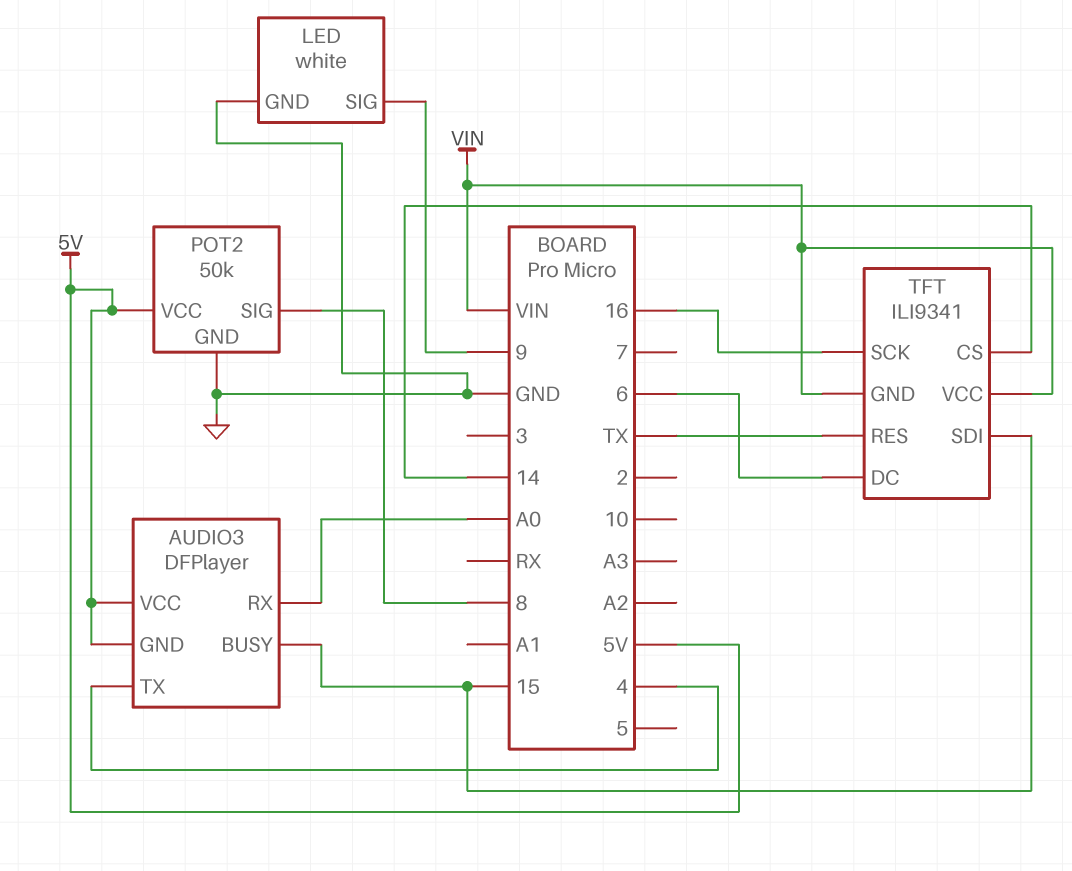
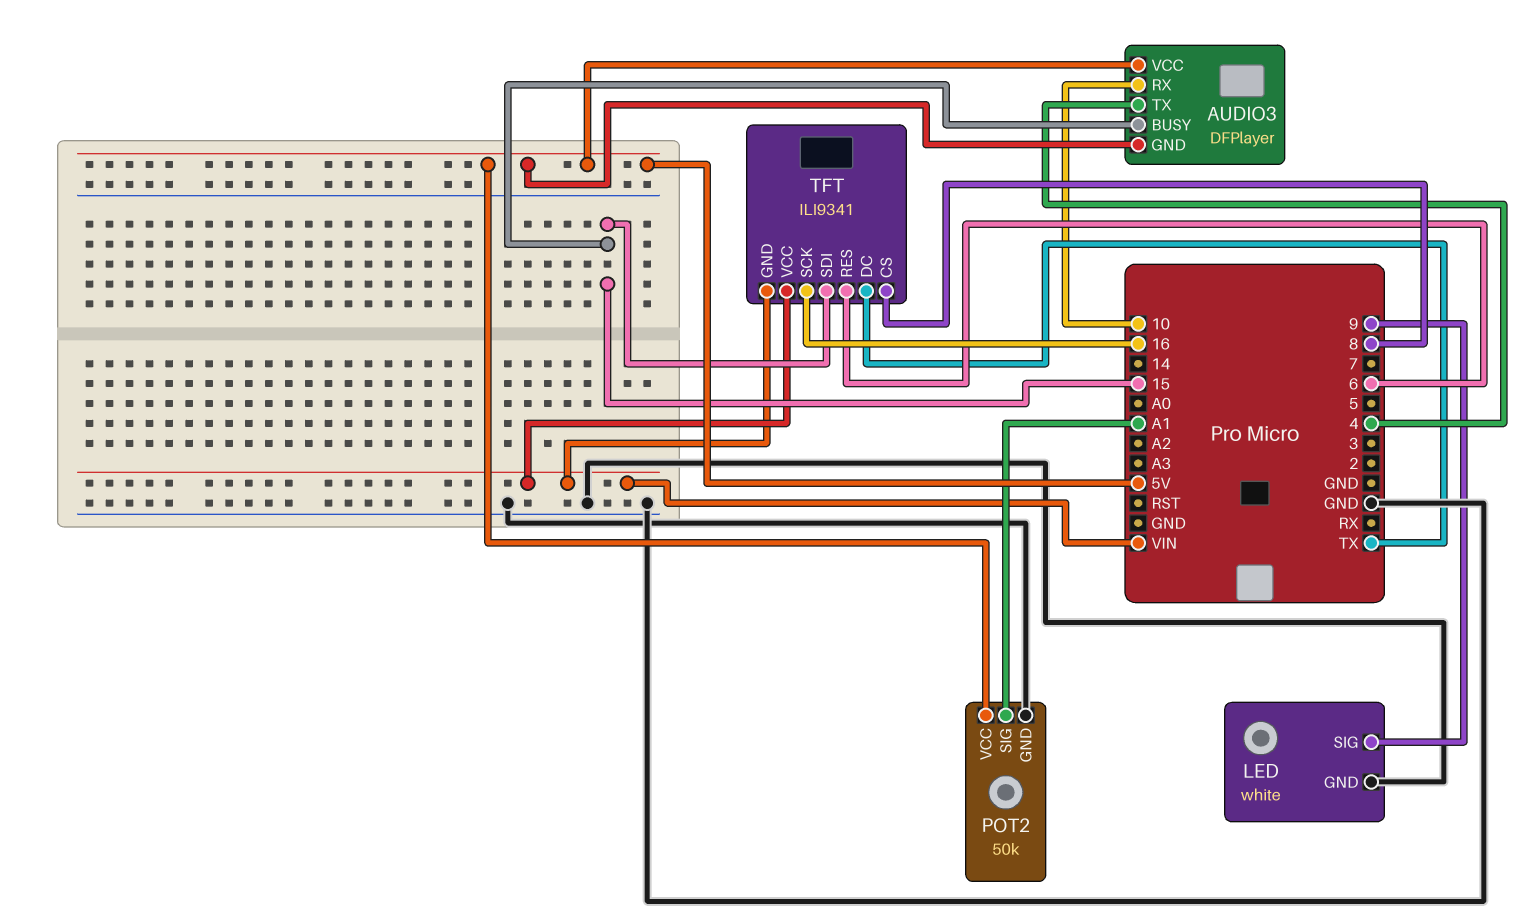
AUDIO3 pin RX: A0 -> 10
POT2 pin SIG: 8 -> A1
TFT pin CS: 14 -> 8
TFT pin DC: 6 -> TX
TFT pin RES: TX -> 6

